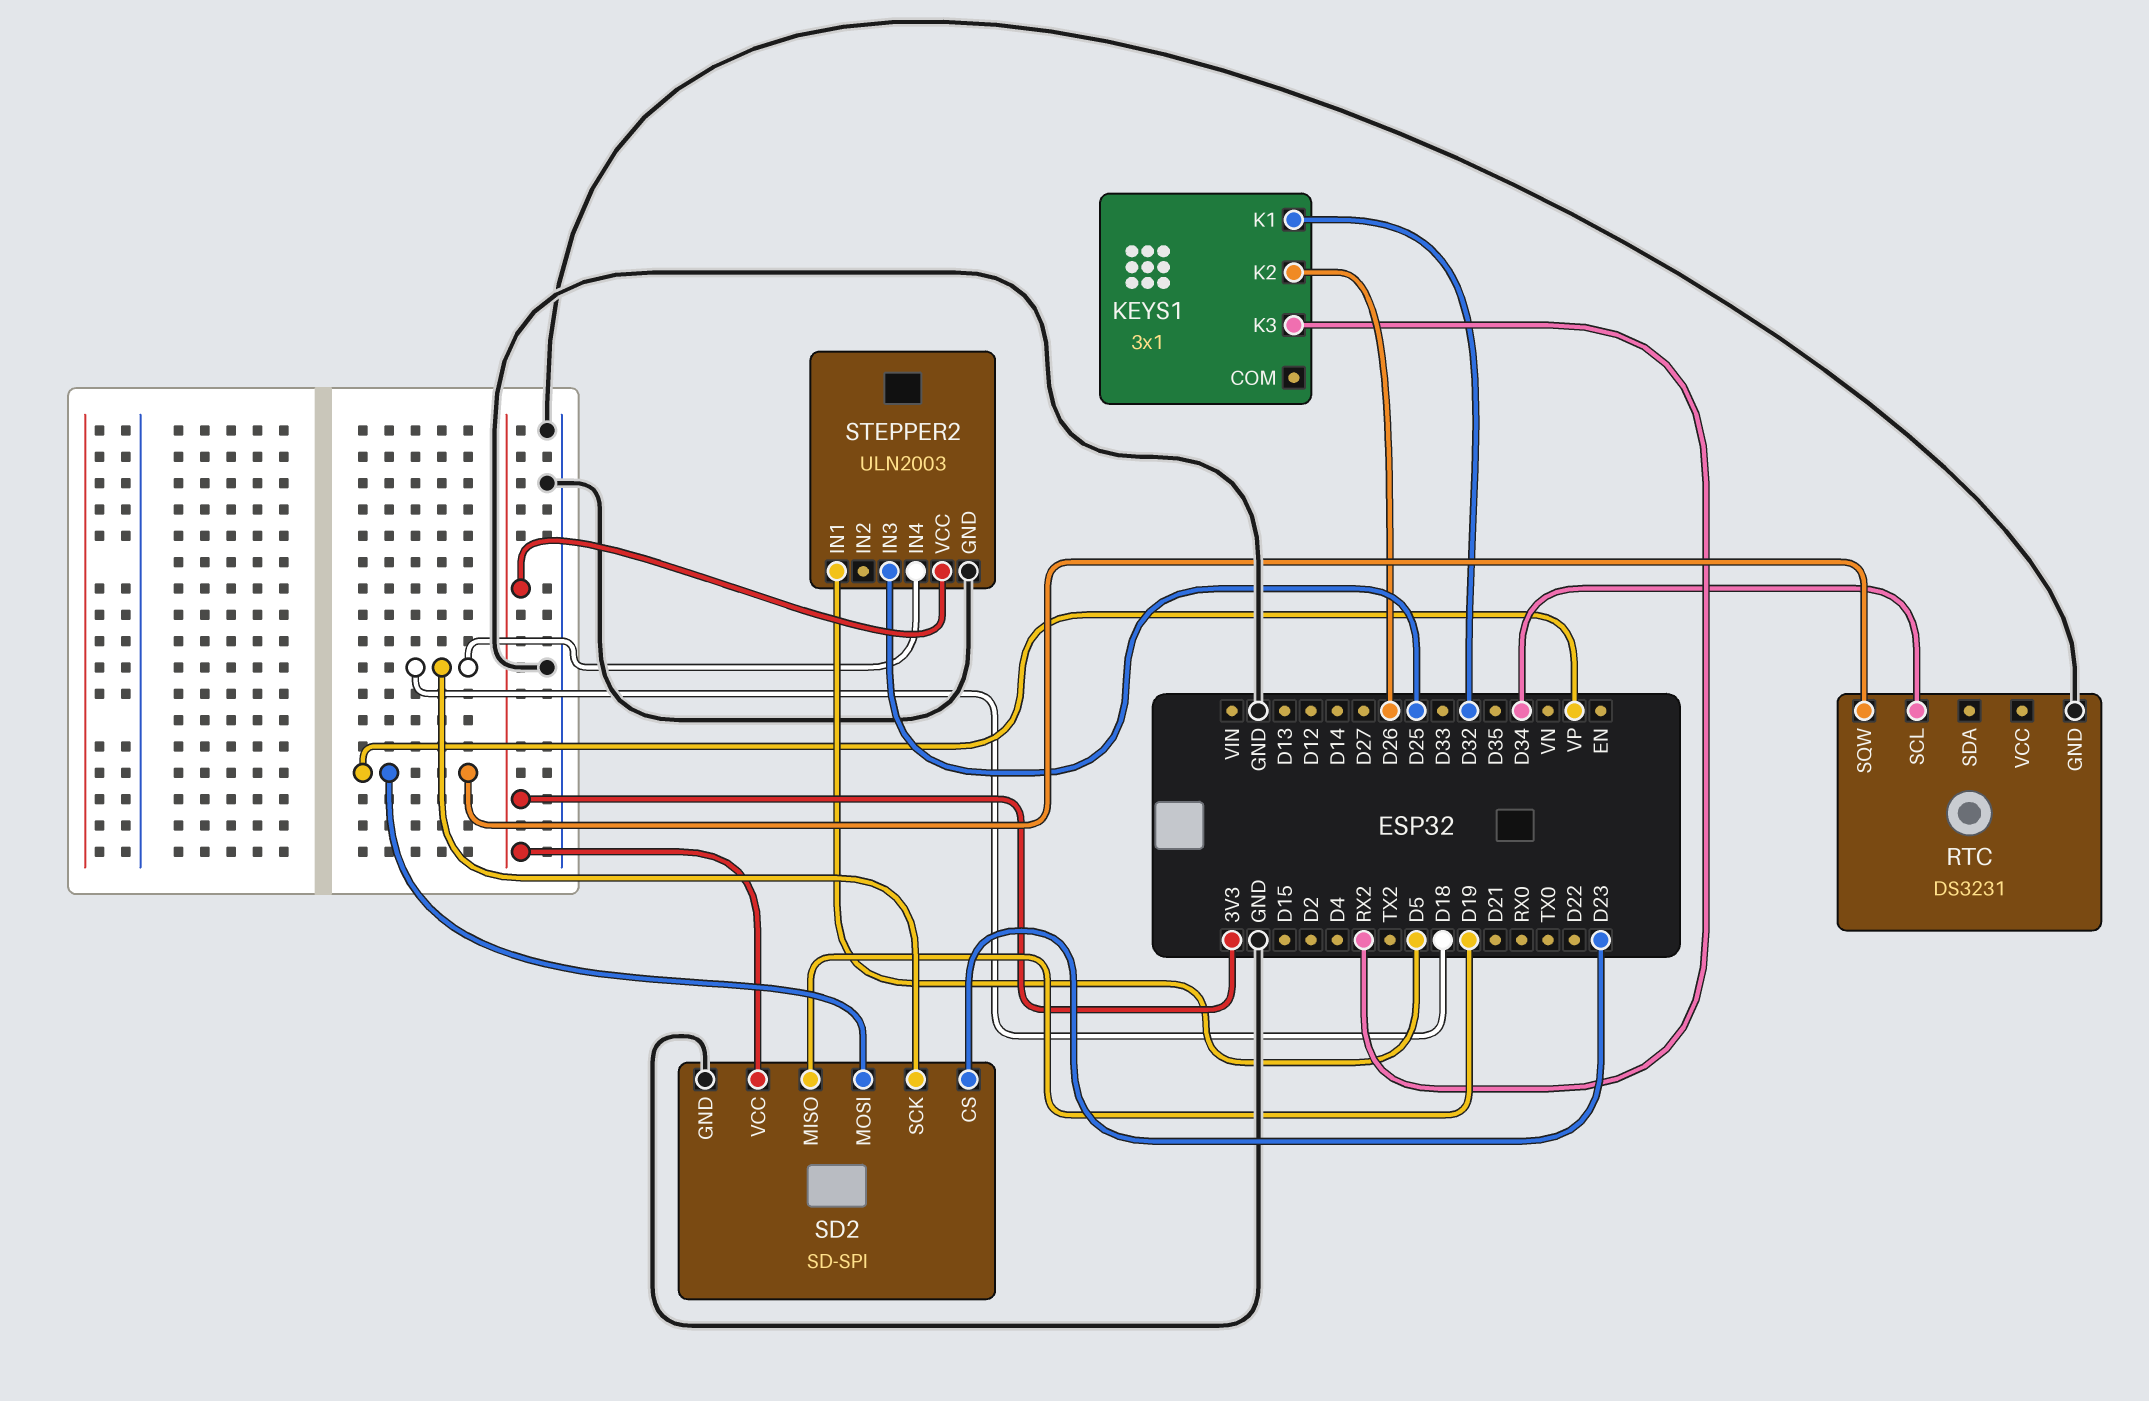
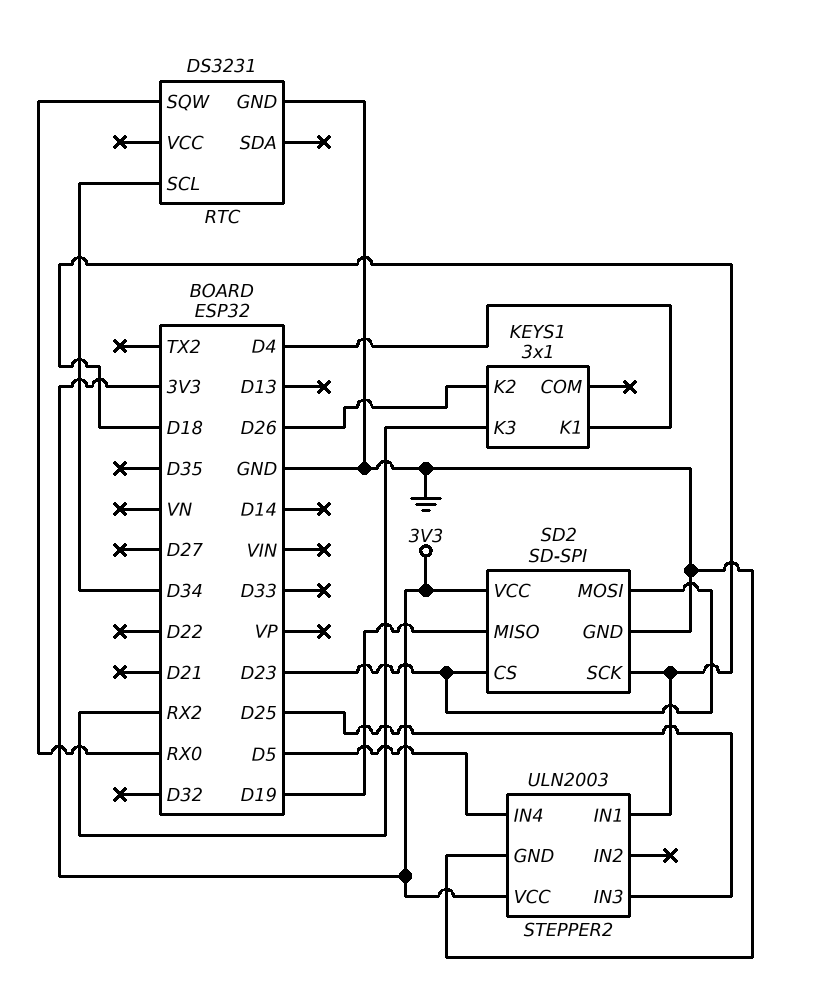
KEYS1 pin K1: D32 -> D4
RTC pin SQW: VP -> RX0
SD2 pin MOSI: VP -> D23
STEPPER2 pin IN1: D5 -> D18
STEPPER2 pin IN4: D18 -> D5

